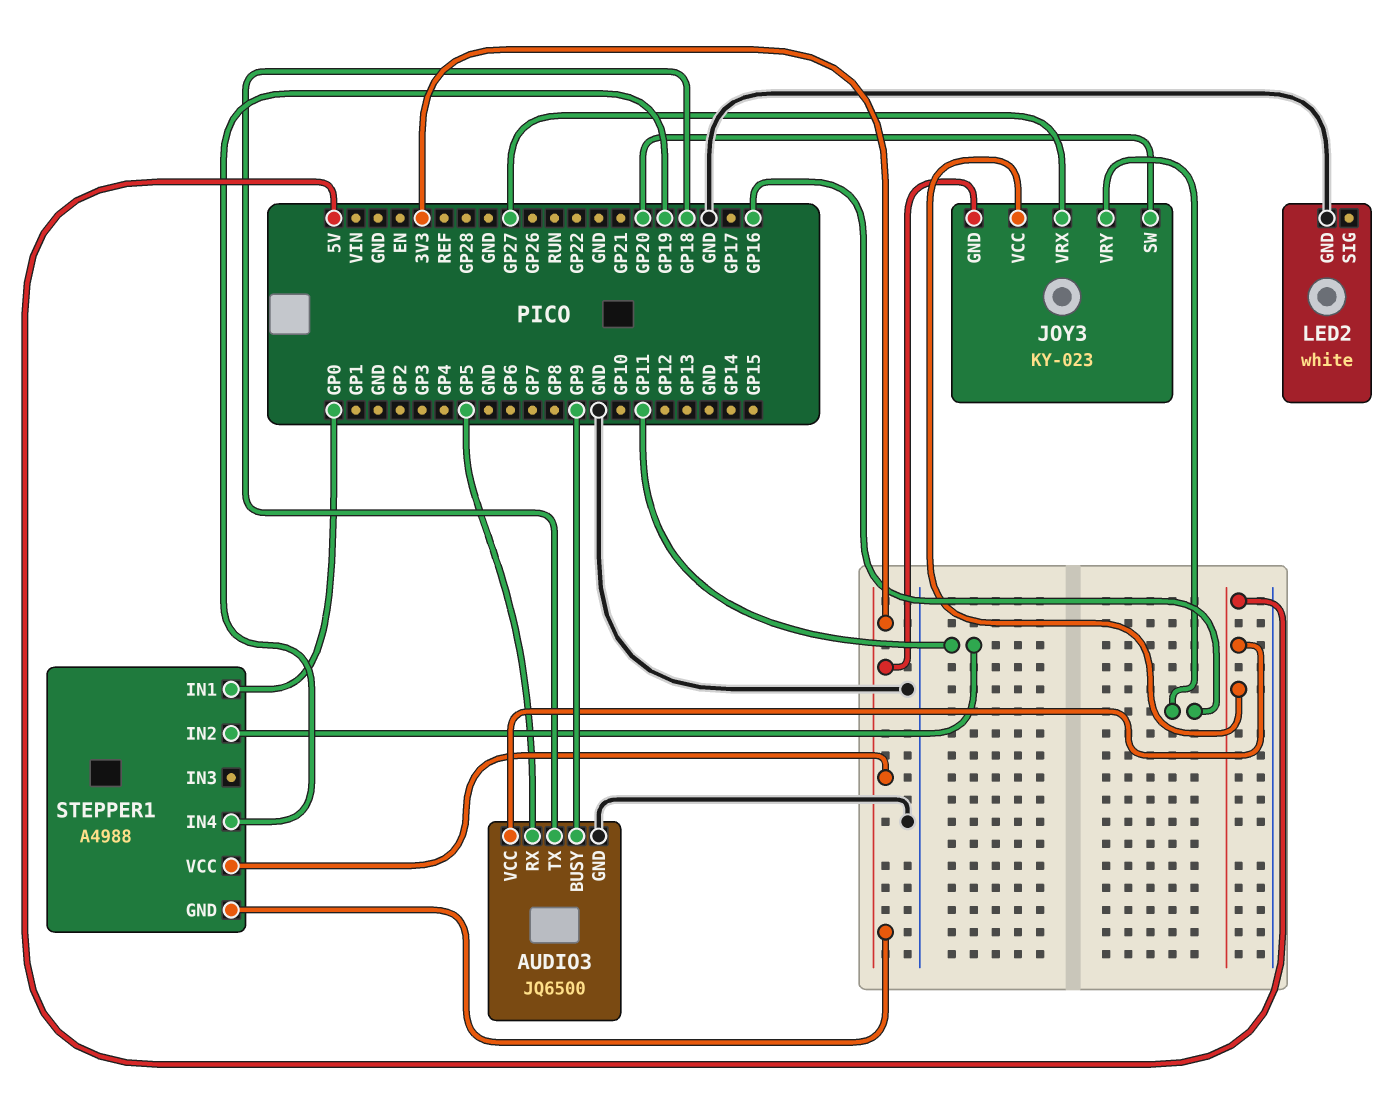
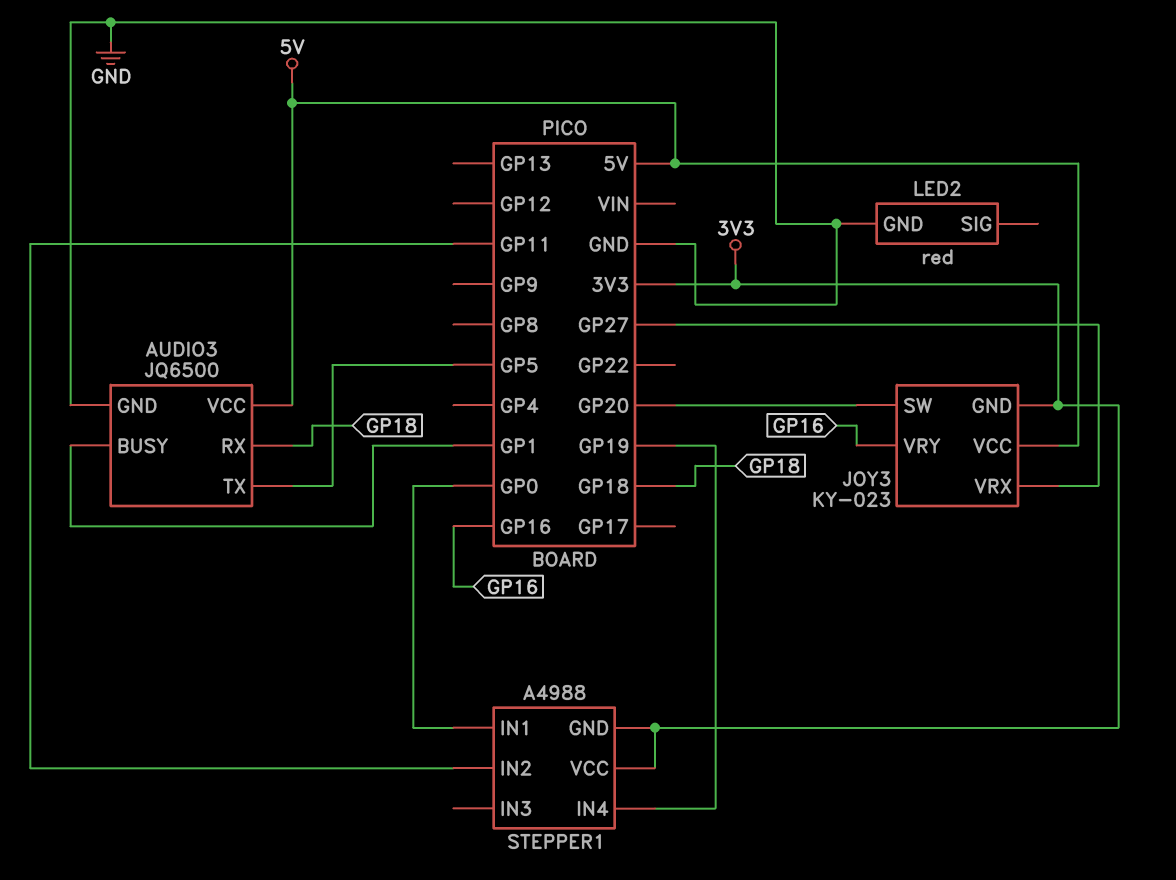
AUDIO3 pin BUSY: GP9 -> GP1
AUDIO3 pin RX: GP5 -> GP18
AUDIO3 pin TX: GP18 -> GP5
LED2: white -> red

